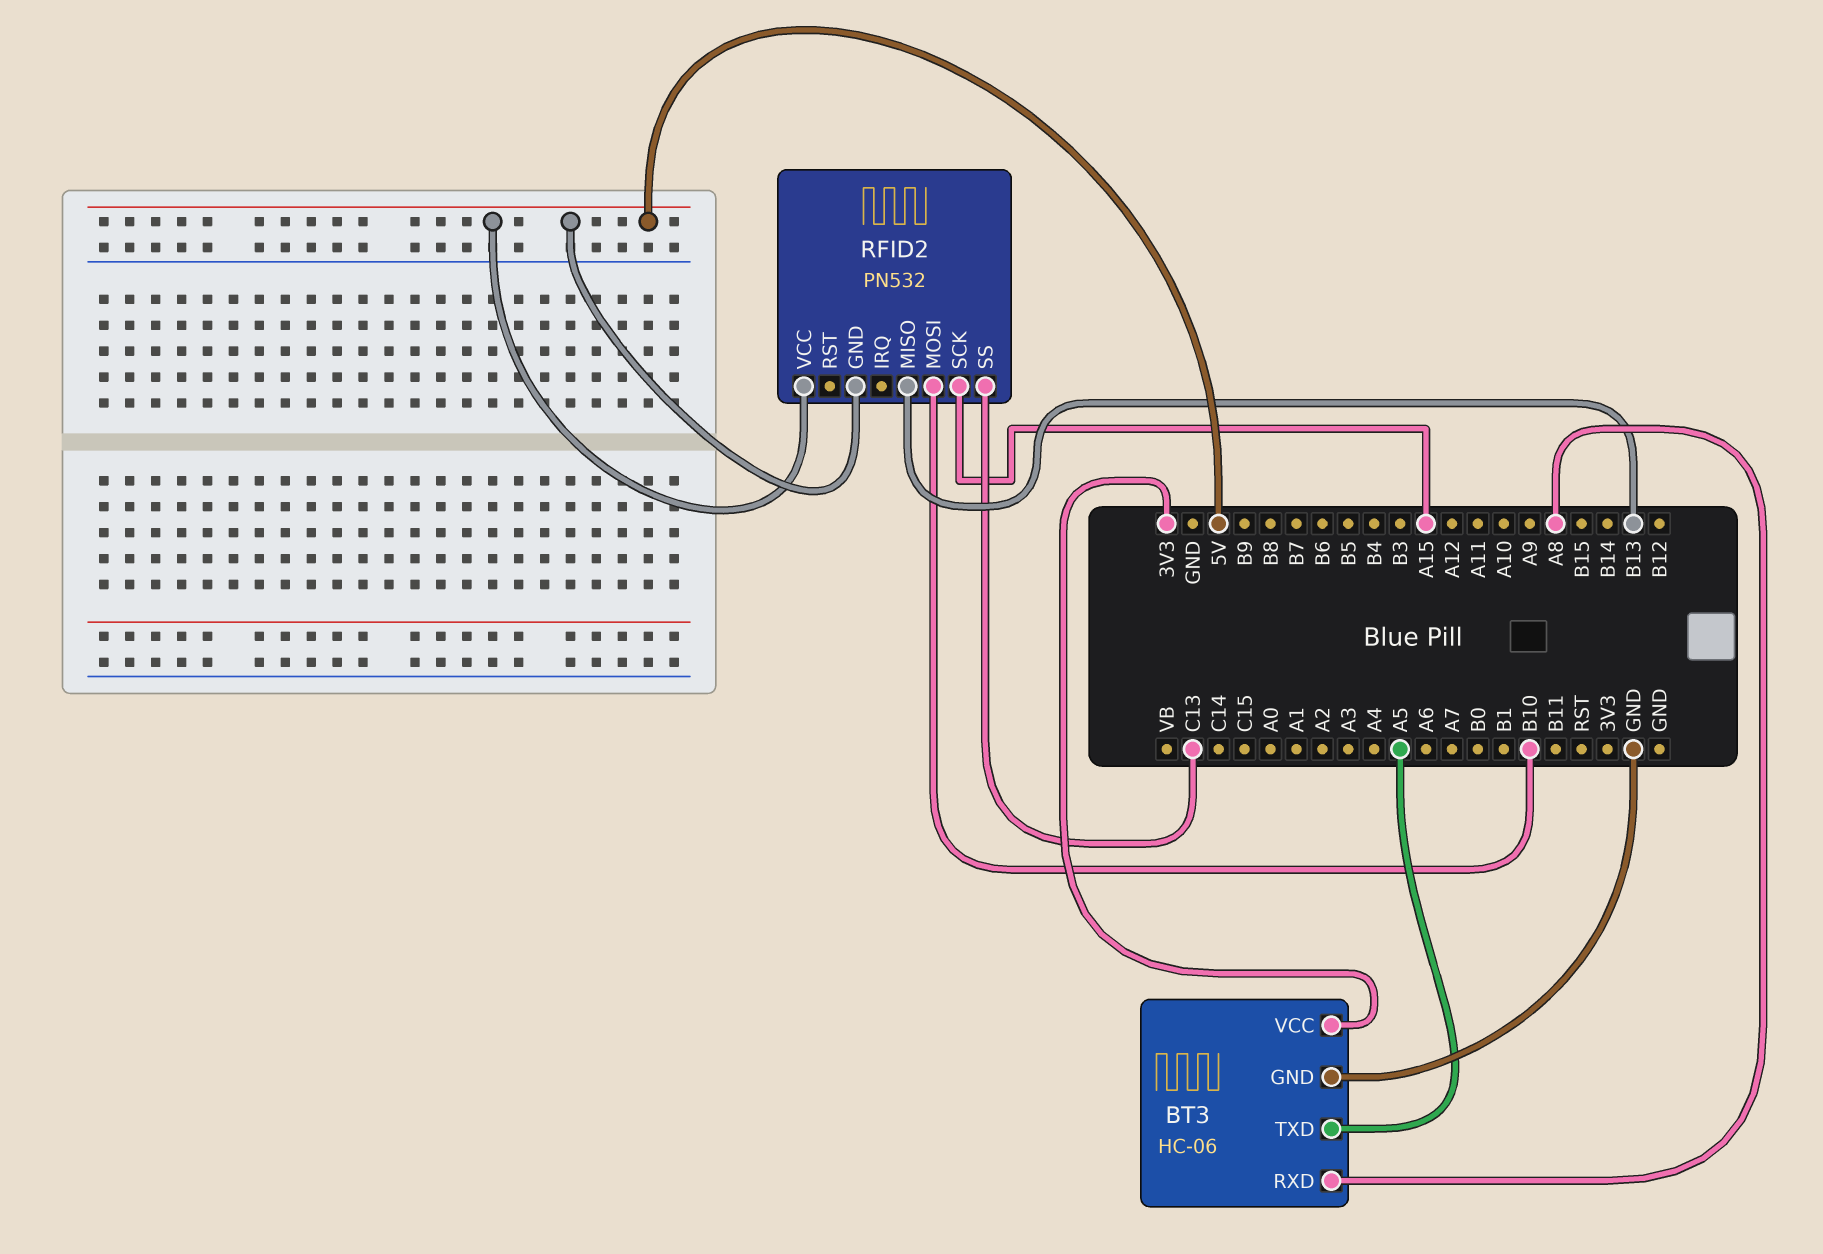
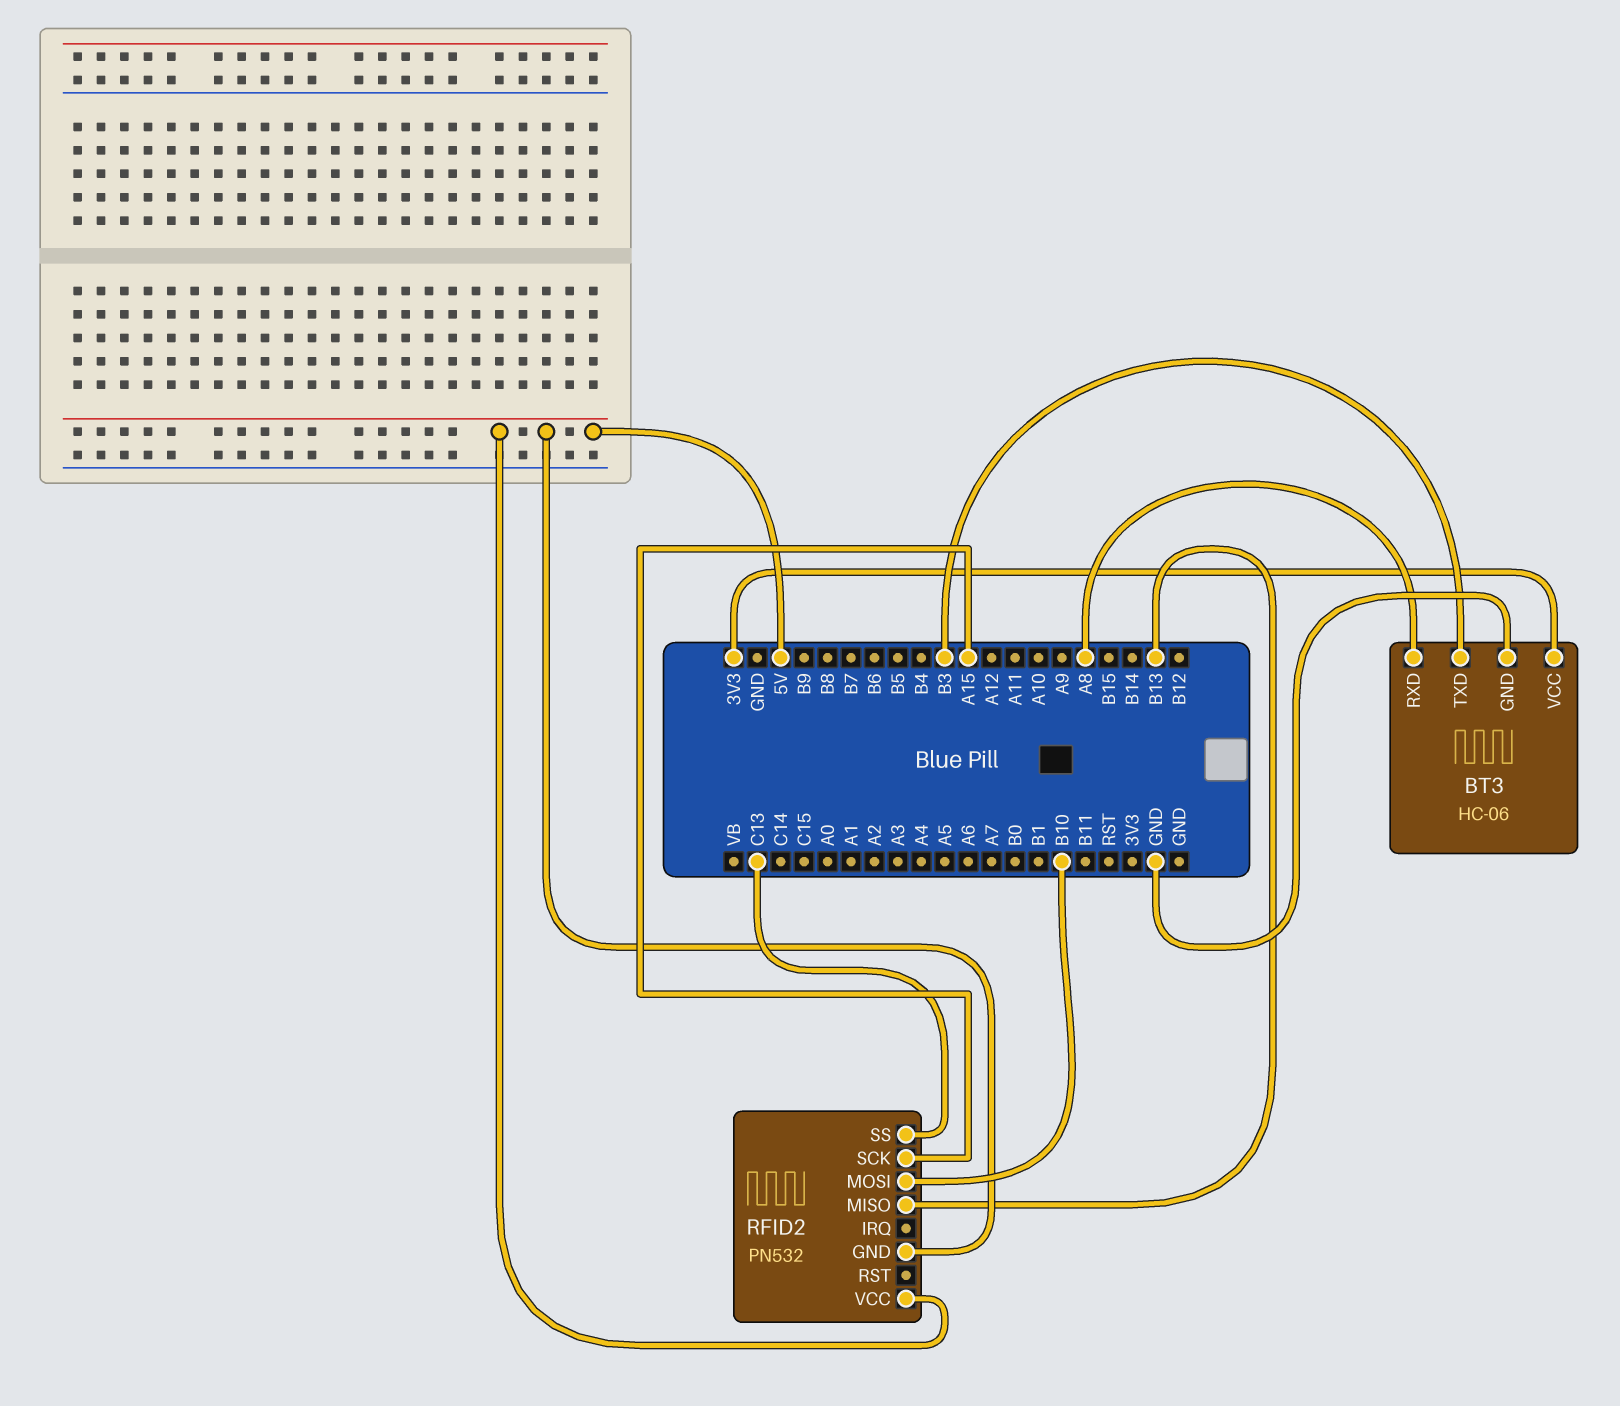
BT3 pin TXD: A5 -> B3

